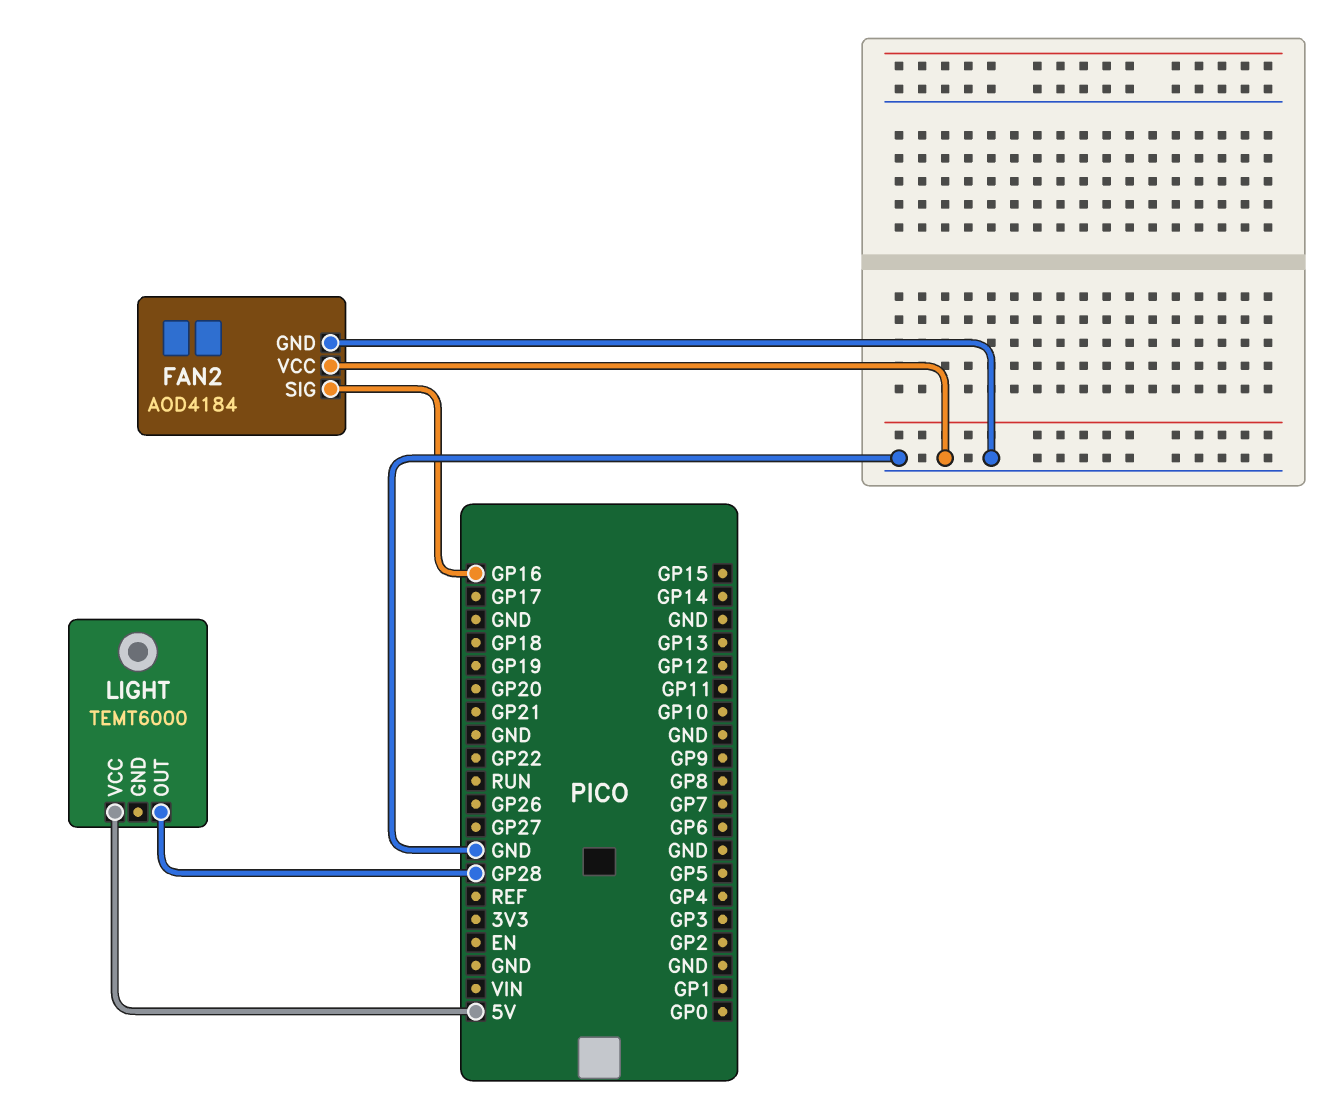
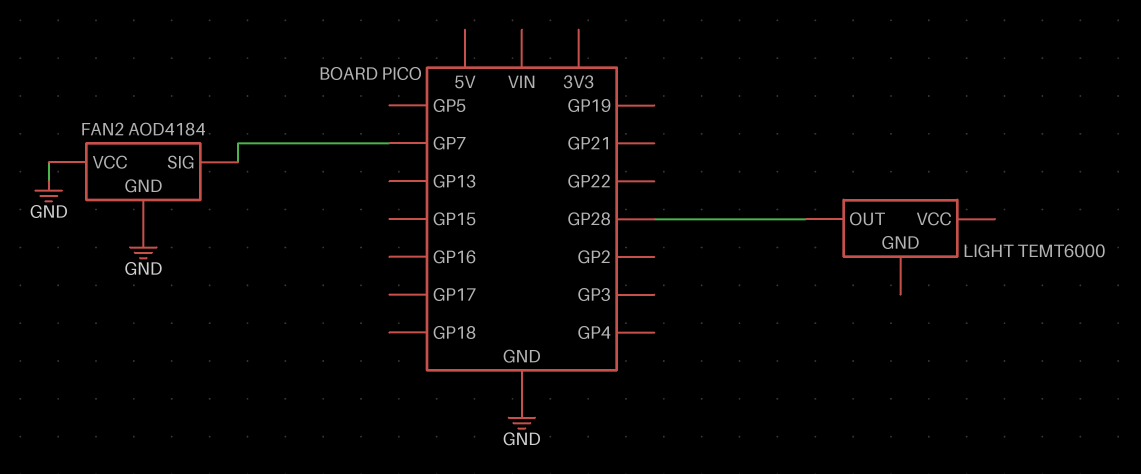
FAN2 pin SIG: GP16 -> GP7
LIGHT pin VCC: 5V -> none

